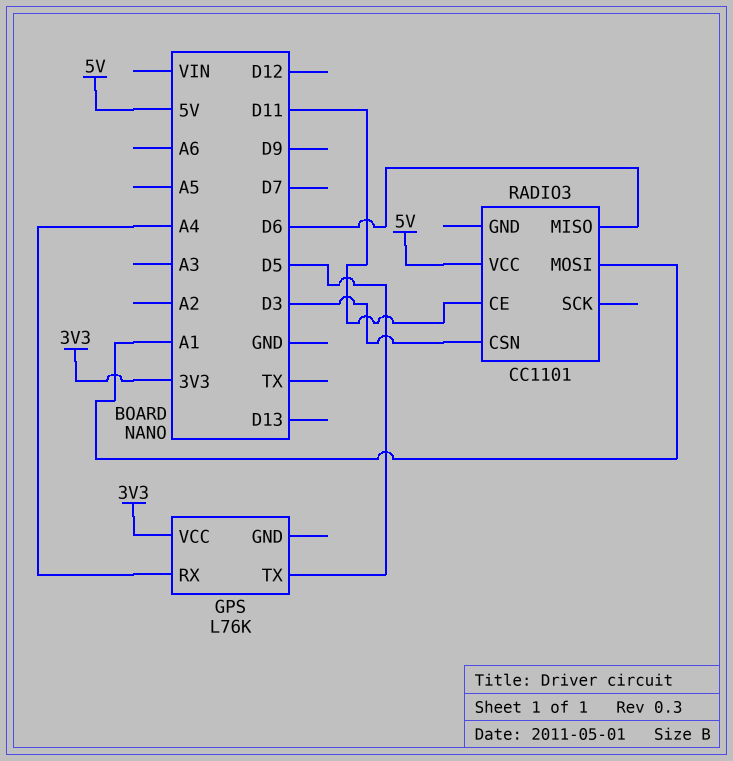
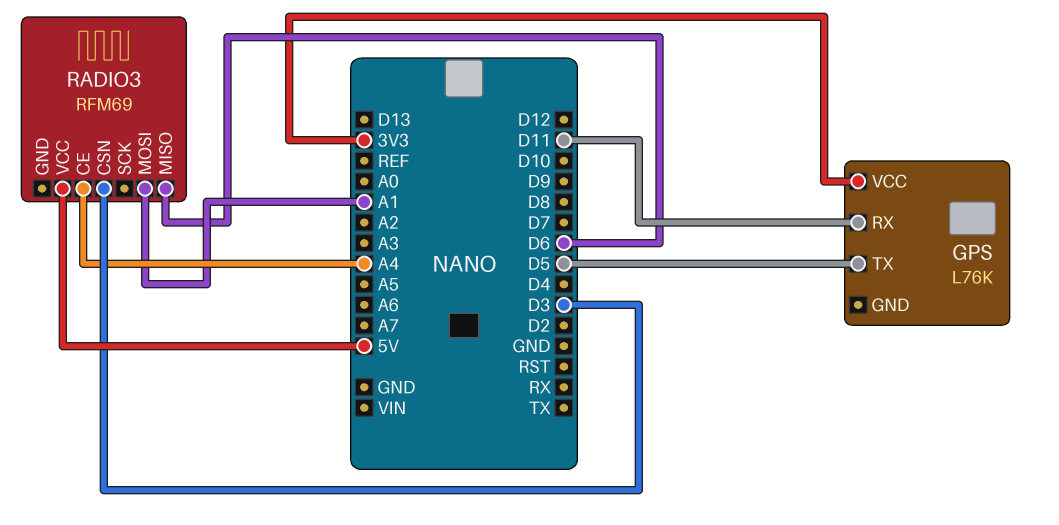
GPS pin RX: A4 -> D11
RADIO3: CC1101 -> RFM69
RADIO3 pin CE: D11 -> A4

